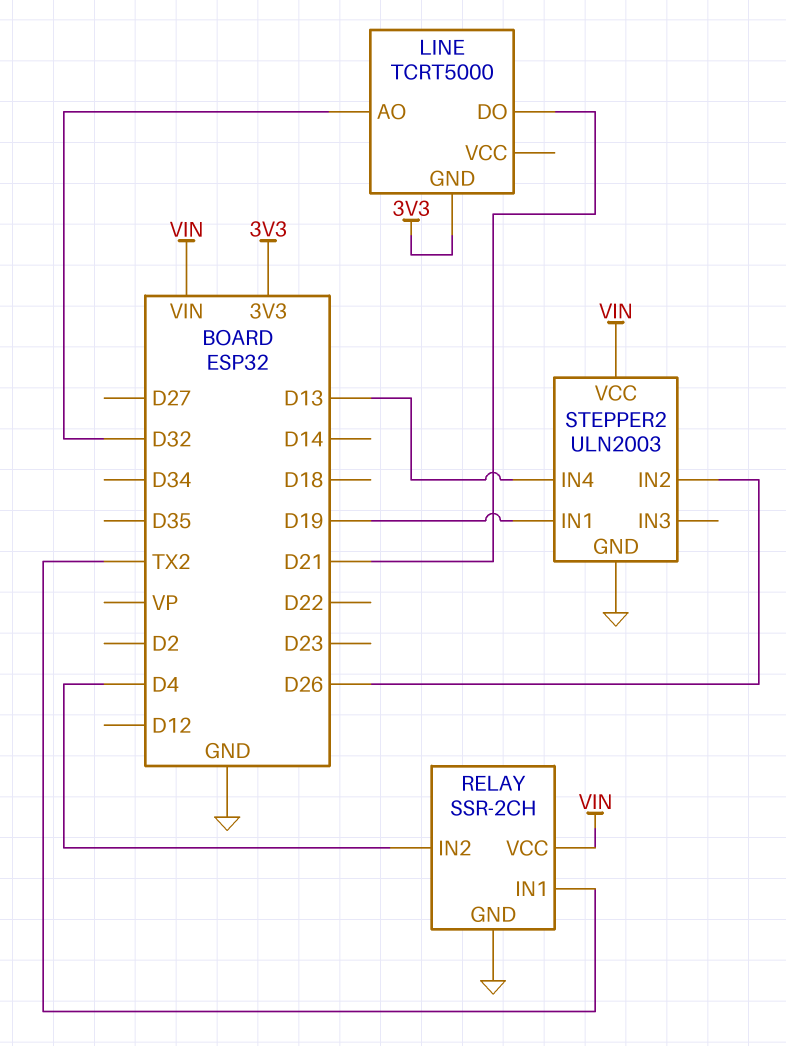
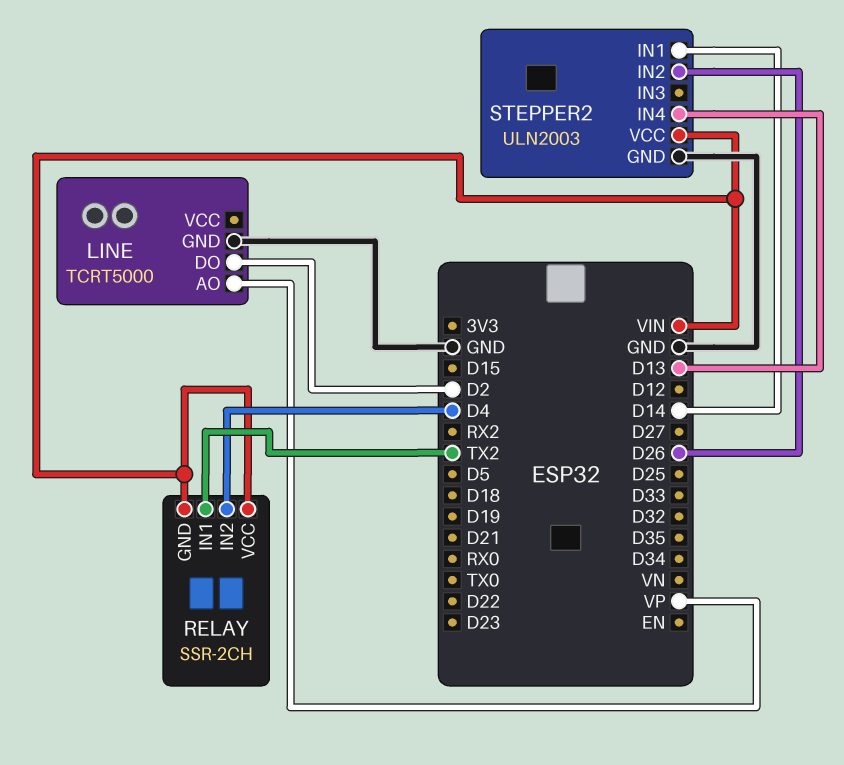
LINE pin AO: D32 -> VP
LINE pin DO: D21 -> D2
LINE pin GND: 3V3 -> GND
RELAY pin GND: GND -> VIN
STEPPER2 pin IN1: D19 -> D14

